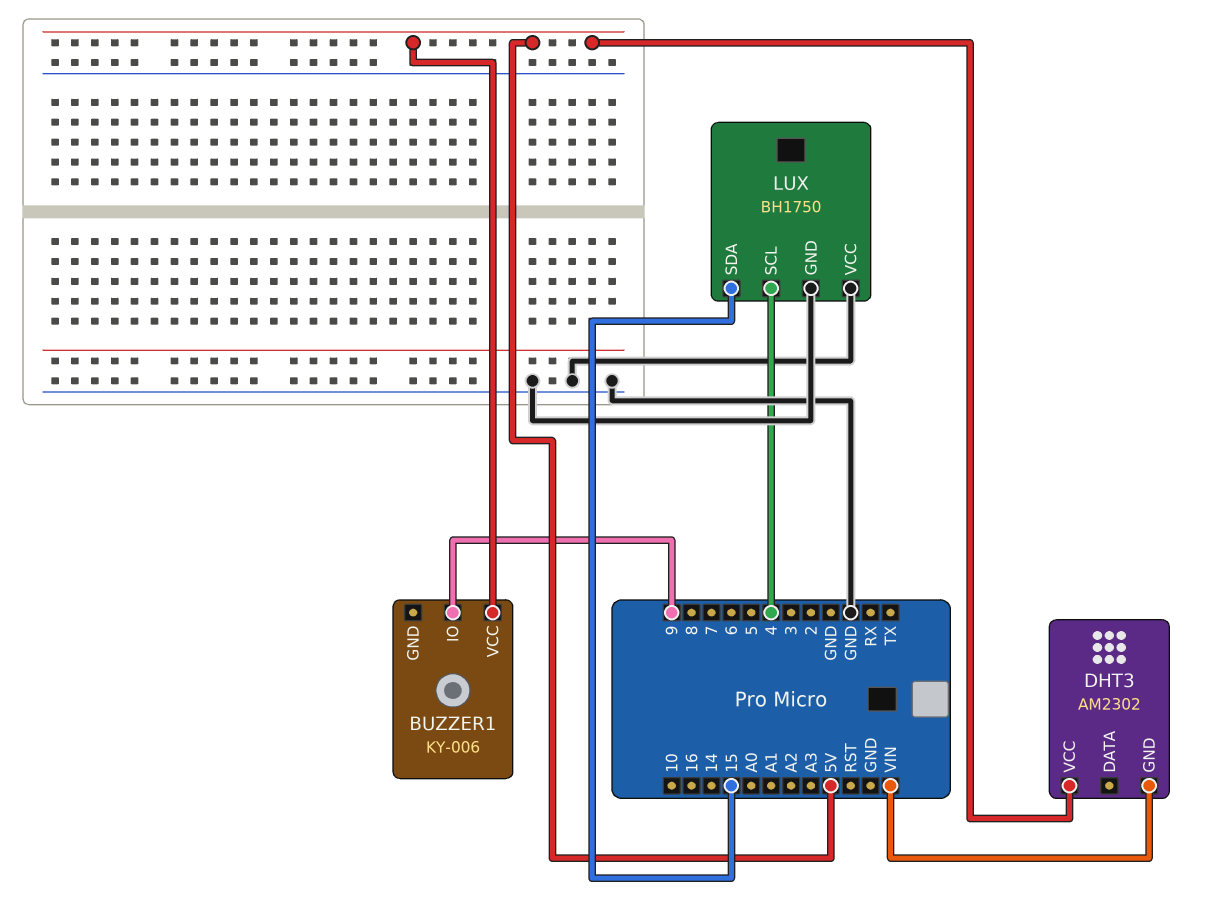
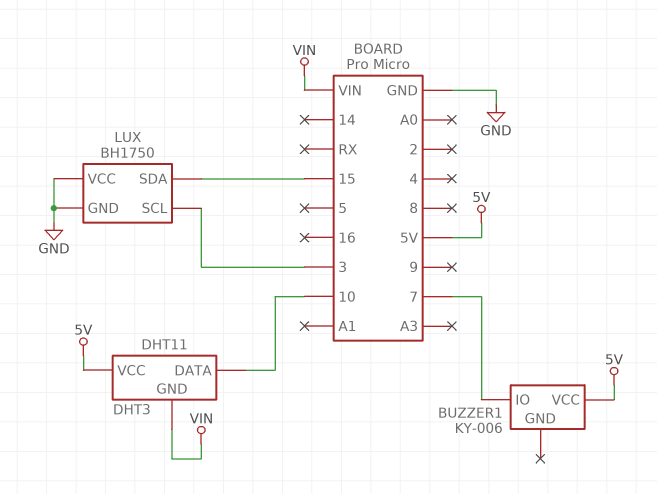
BUZZER1 pin IO: 9 -> 7
DHT3: AM2302 -> DHT11
DHT3 pin DATA: none -> 10
LUX pin SCL: 4 -> 3

